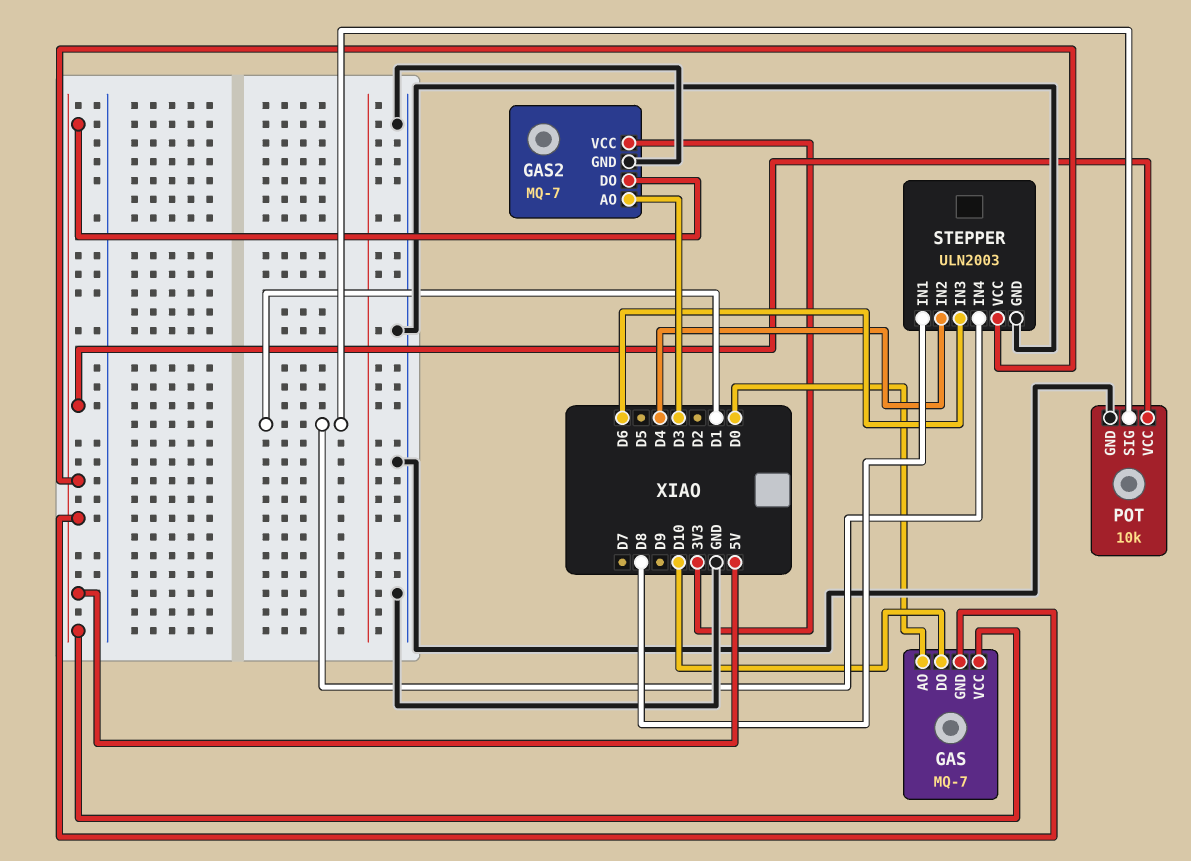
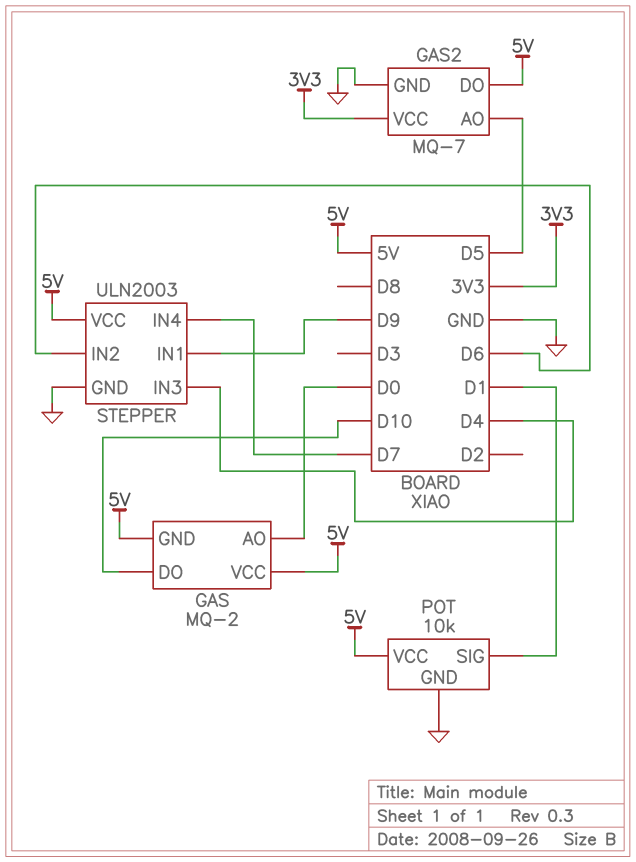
GAS: MQ-7 -> MQ-2
GAS2 pin AO: D3 -> D5
STEPPER pin IN1: D8 -> D9
STEPPER pin IN2: D4 -> D6
STEPPER pin IN3: D6 -> D4
STEPPER pin IN4: D1 -> D7

